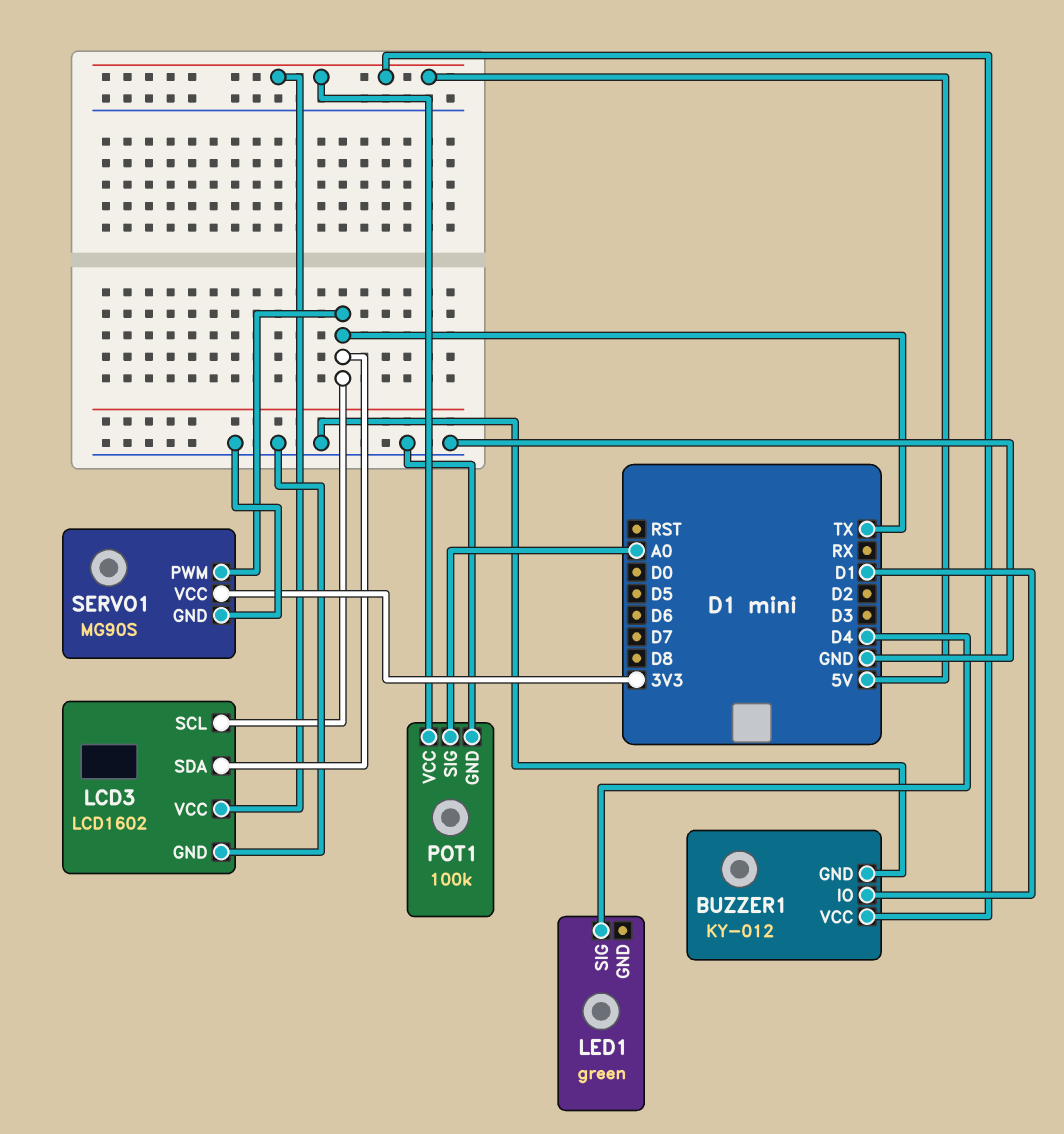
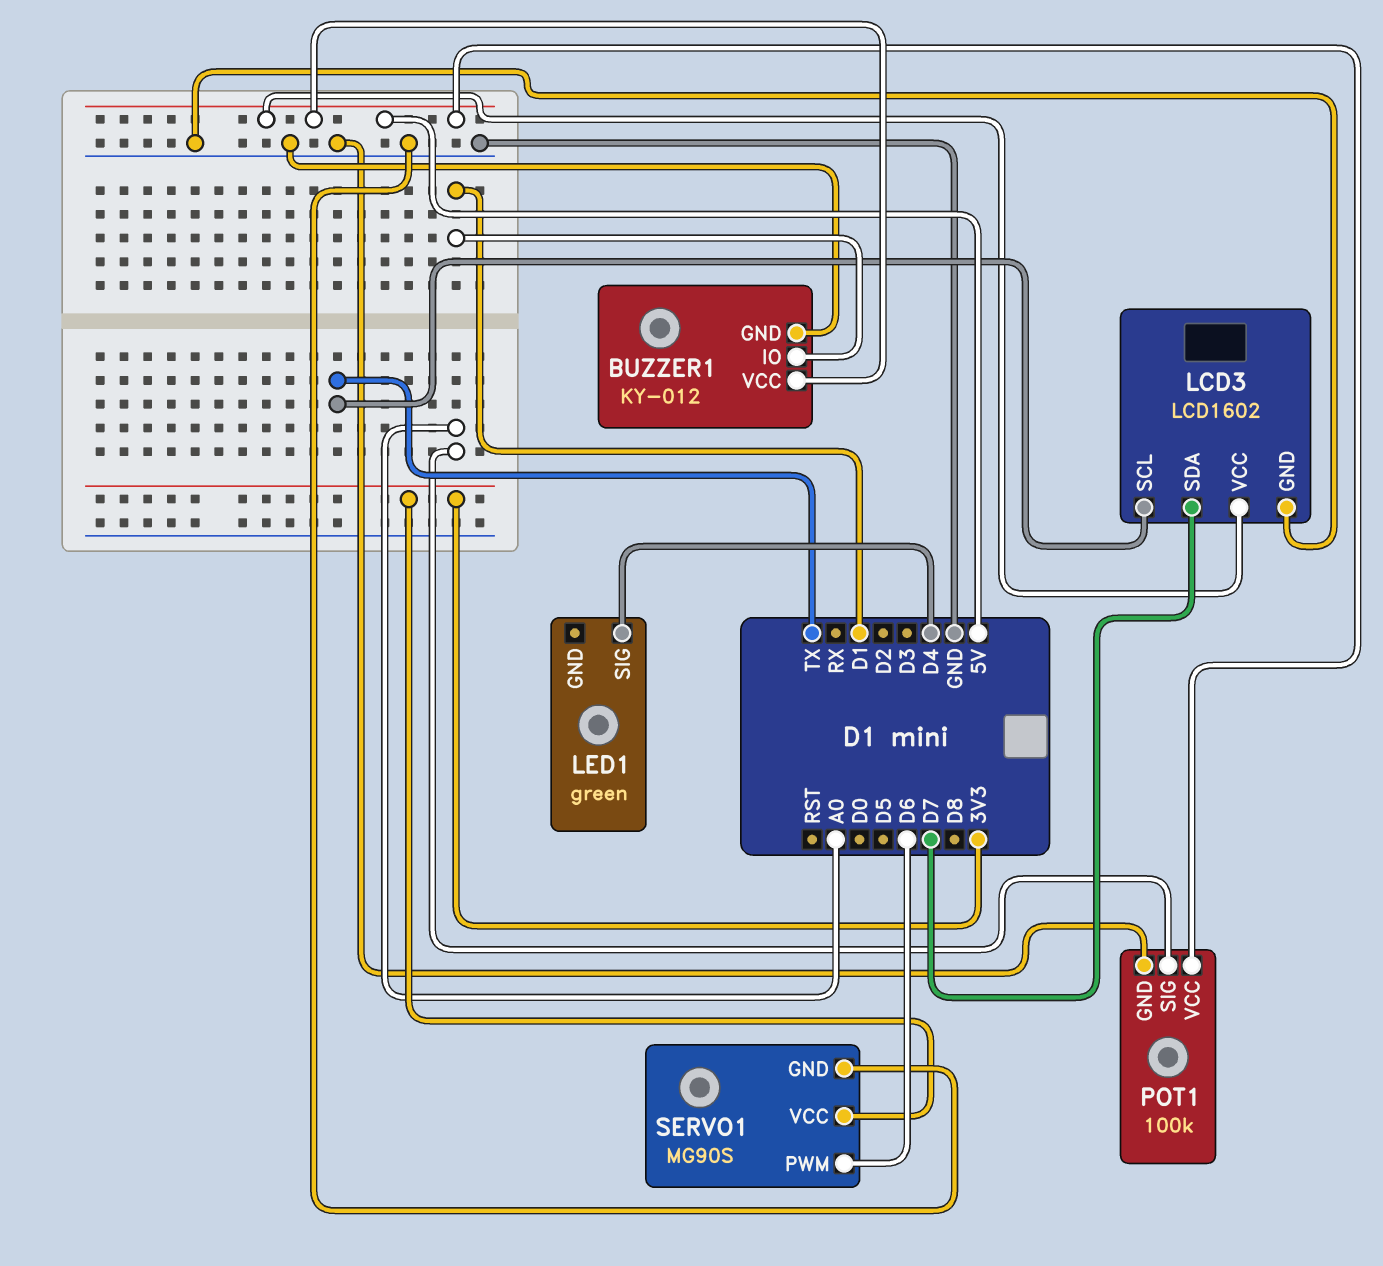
LCD3 pin SDA: TX -> D7
SERVO1 pin PWM: TX -> D6

